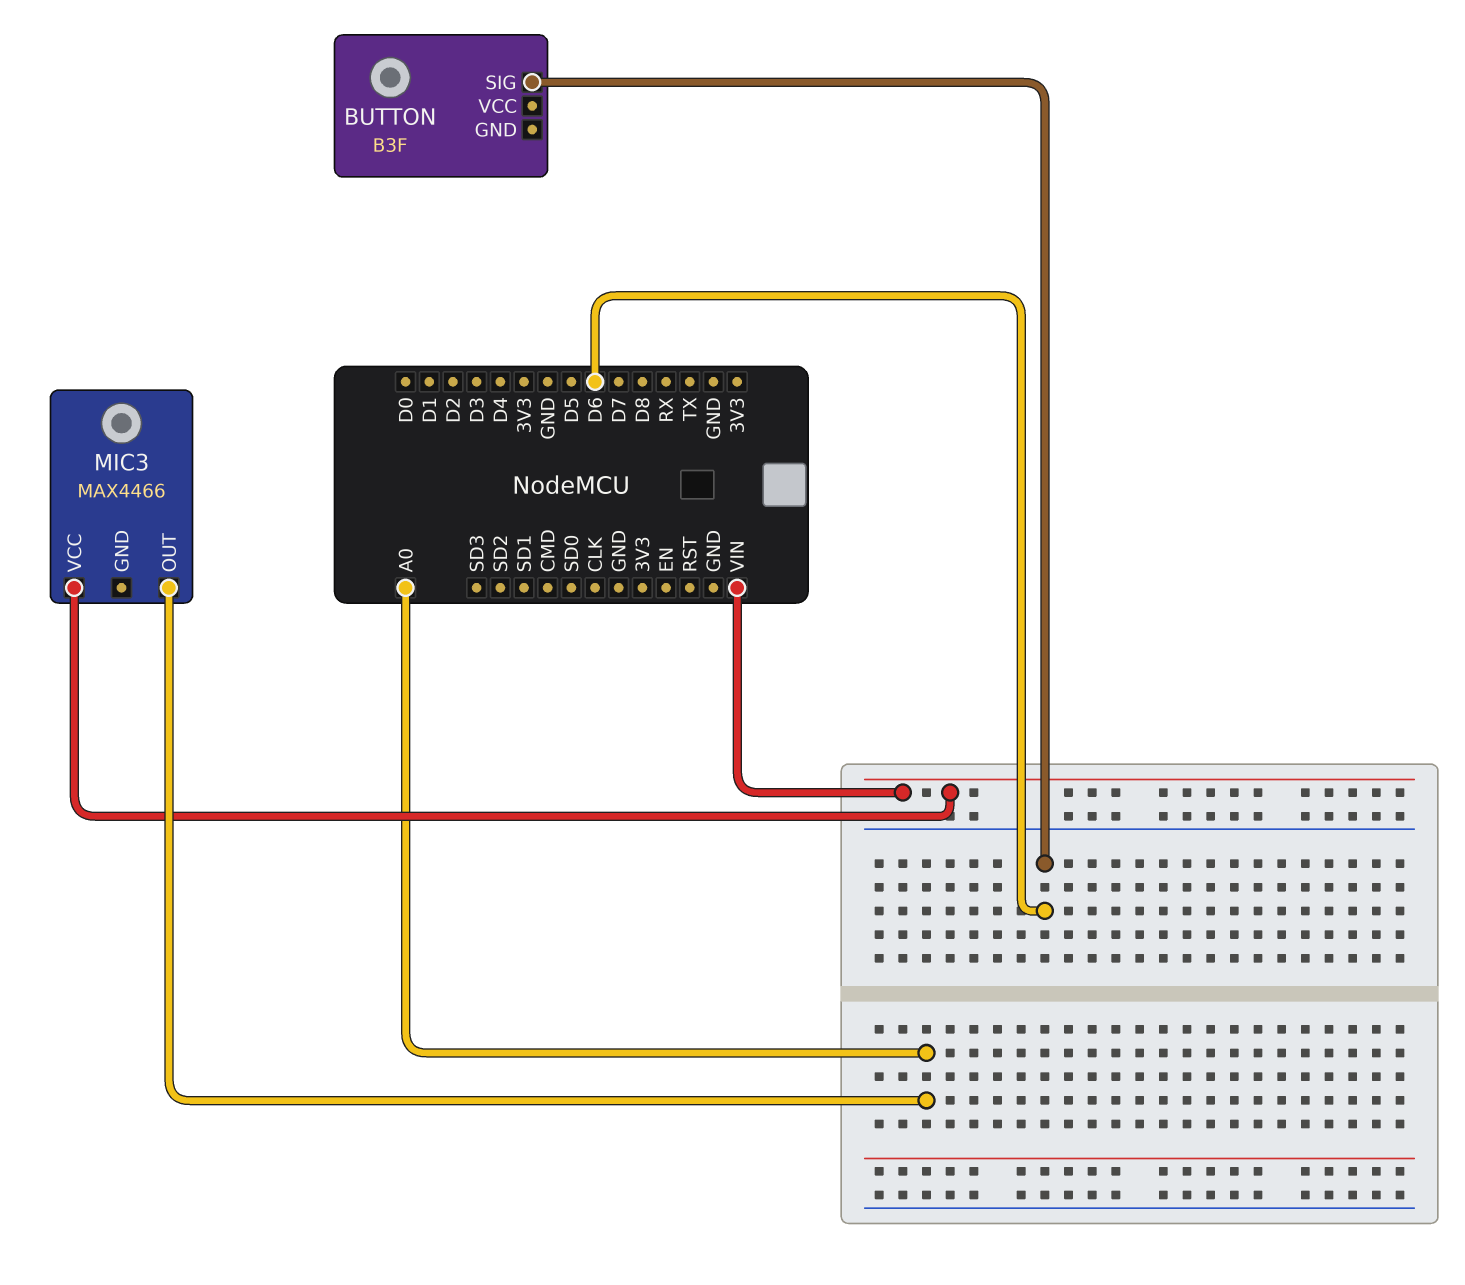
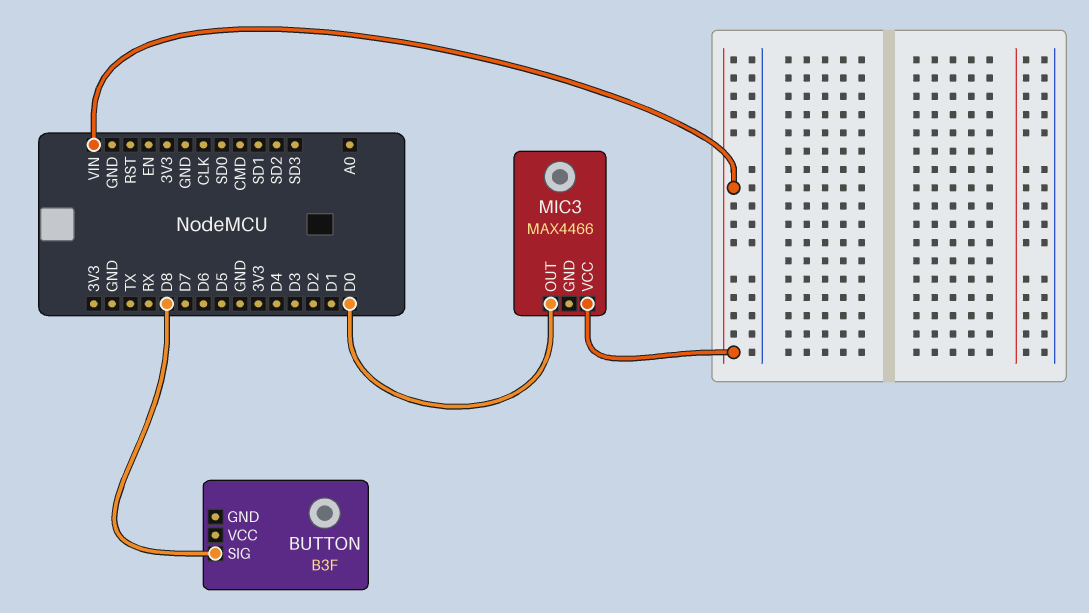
BUTTON pin SIG: D6 -> D8
MIC3 pin OUT: A0 -> D0

